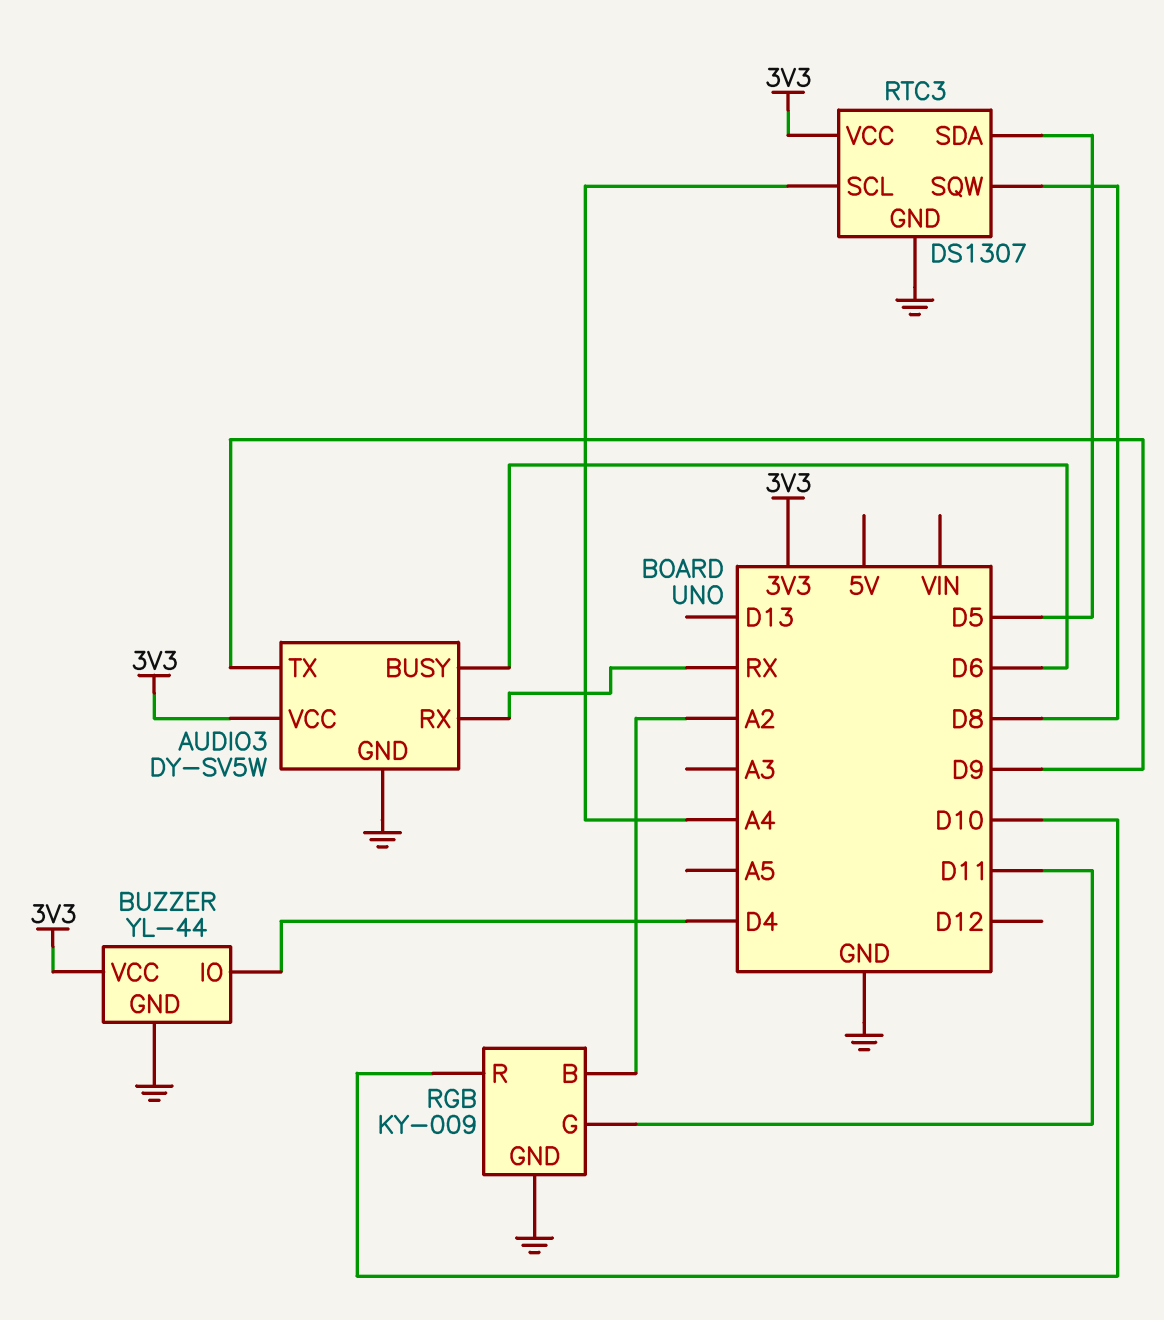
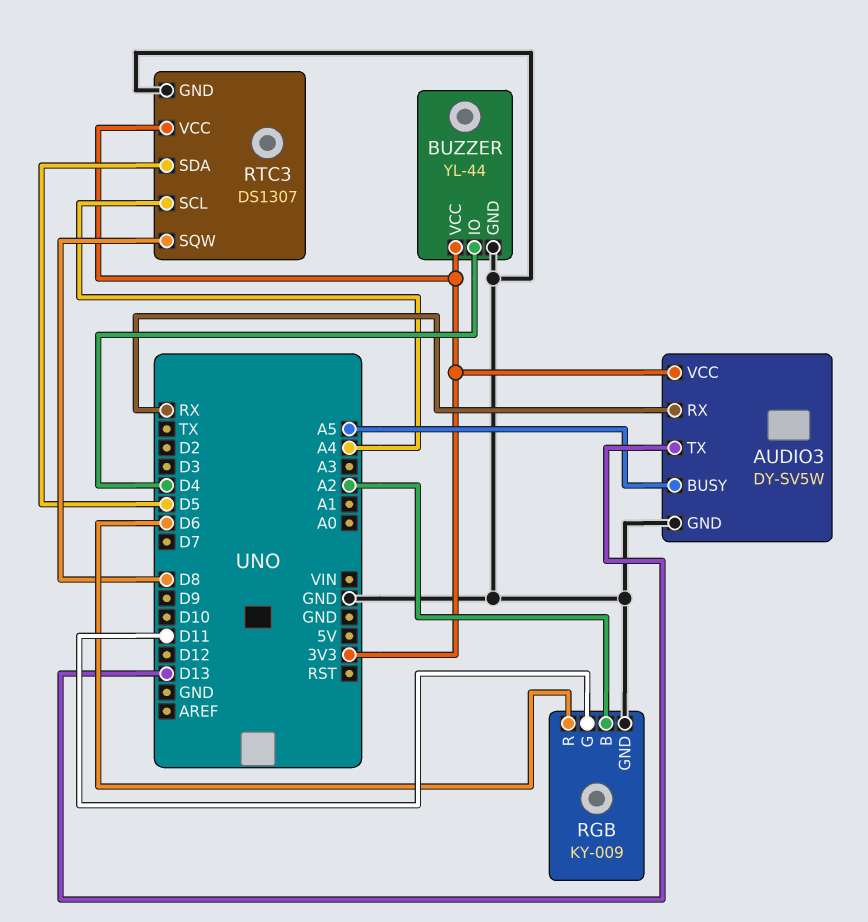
AUDIO3 pin BUSY: D6 -> A5
AUDIO3 pin TX: D9 -> D13
RGB pin R: D10 -> D6

